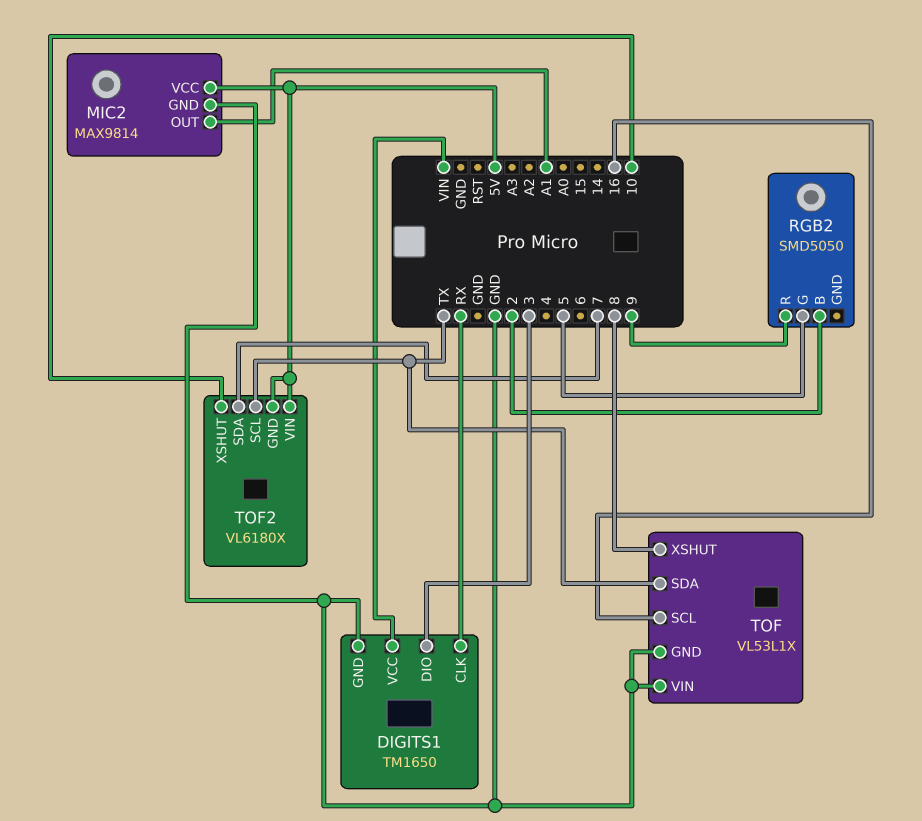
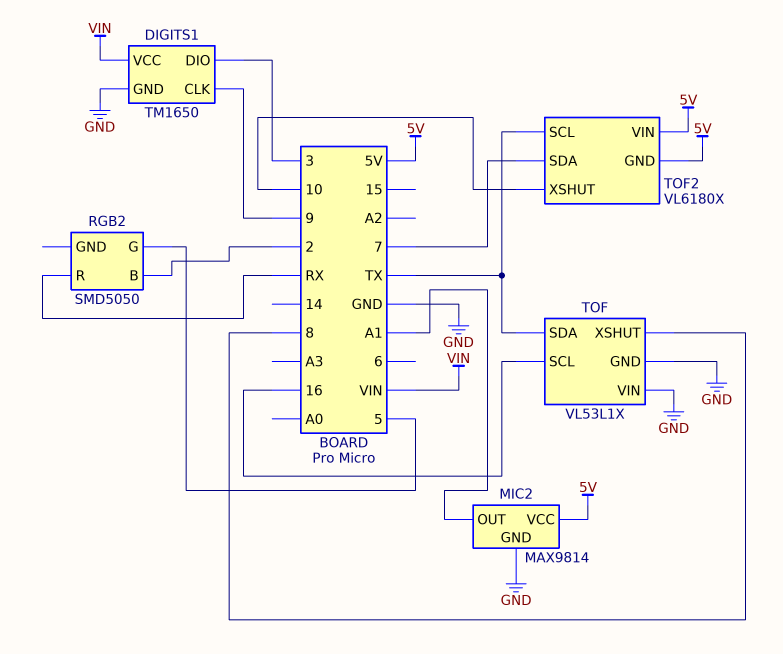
DIGITS1 pin CLK: RX -> 9
RGB2 pin R: 9 -> RX

